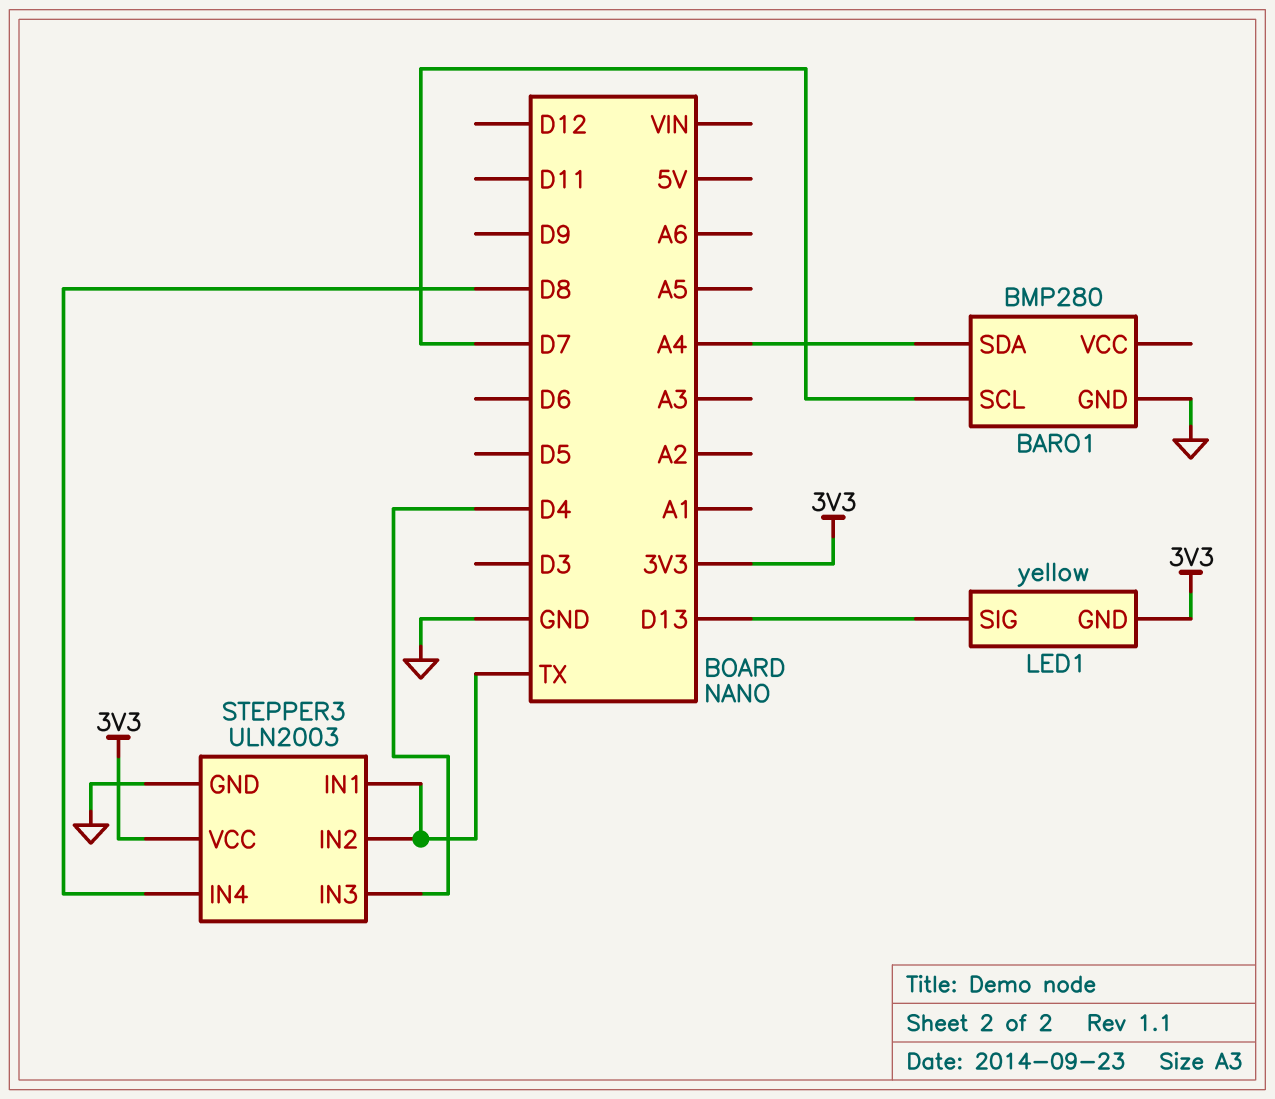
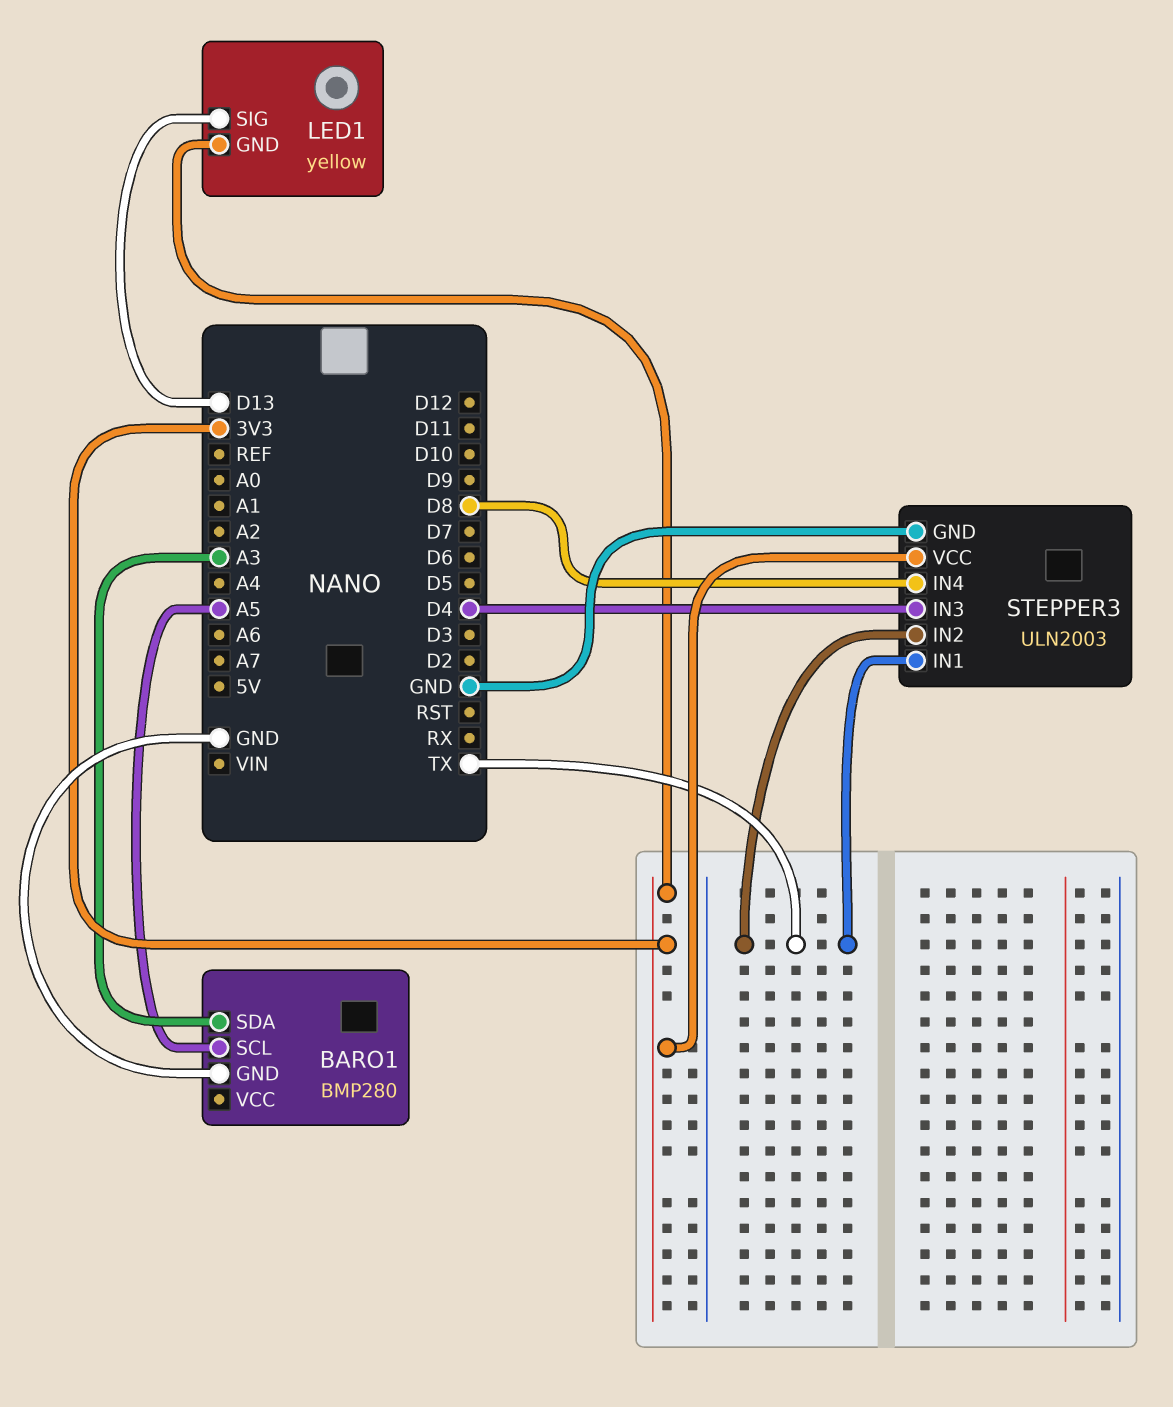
BARO1 pin SCL: D7 -> A5
BARO1 pin SDA: A4 -> A3

